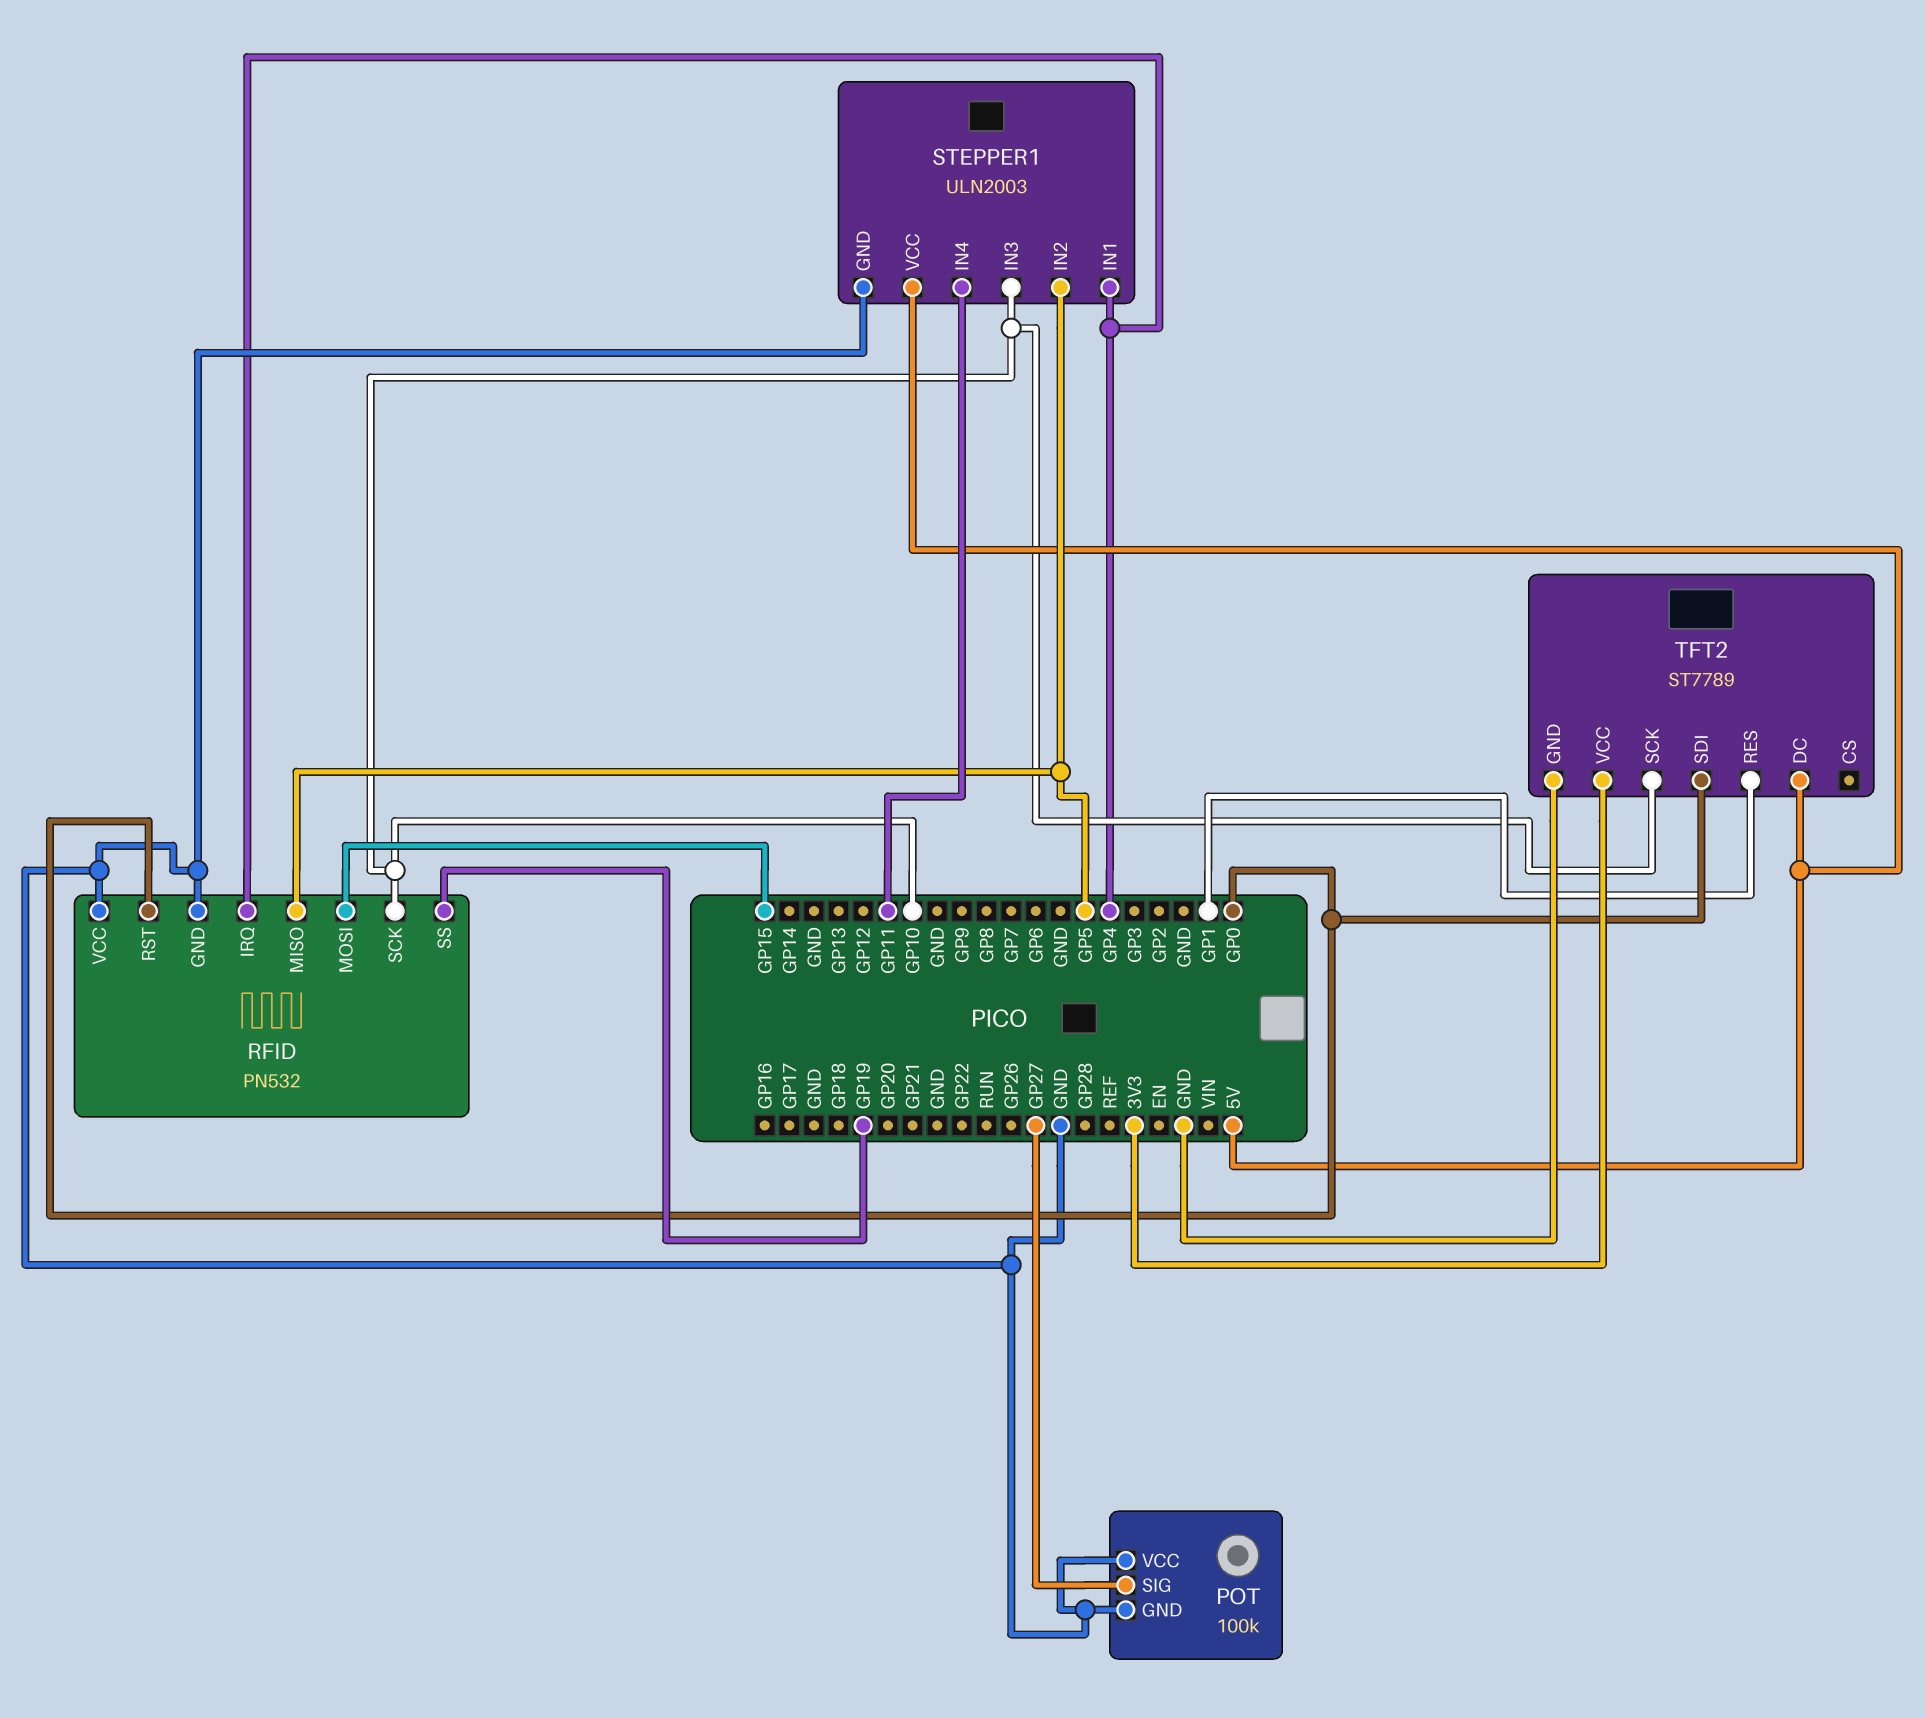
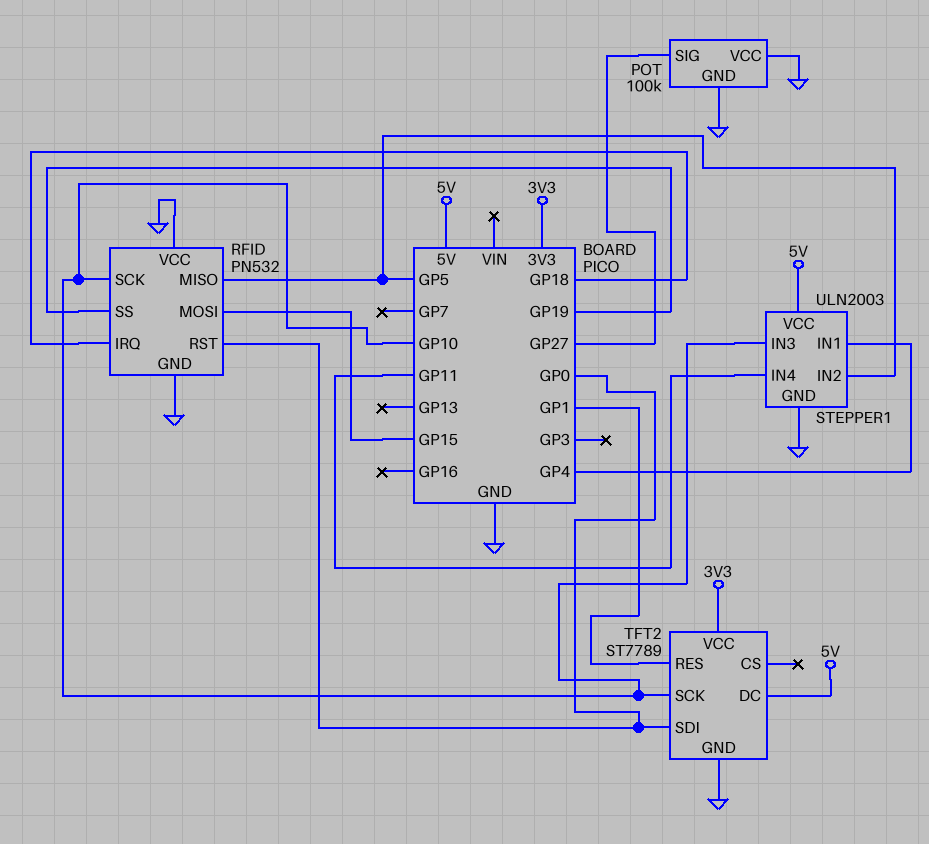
RFID pin IRQ: GP4 -> GP18

